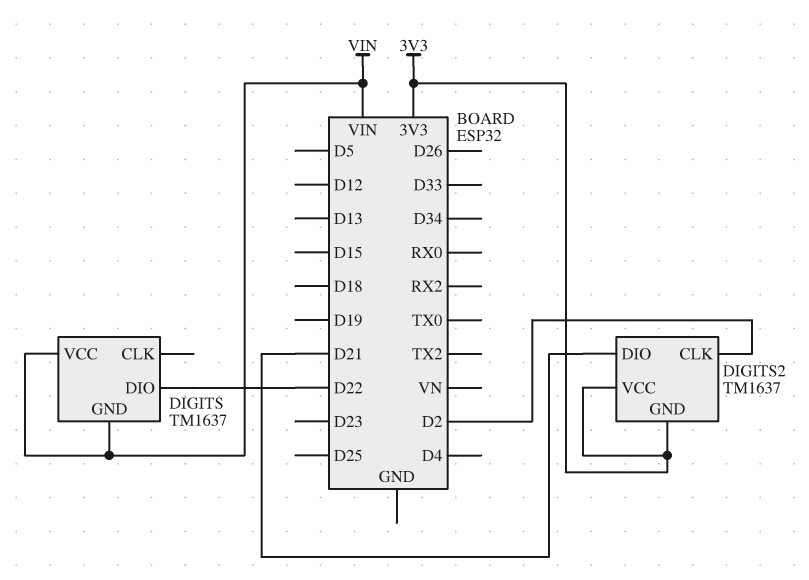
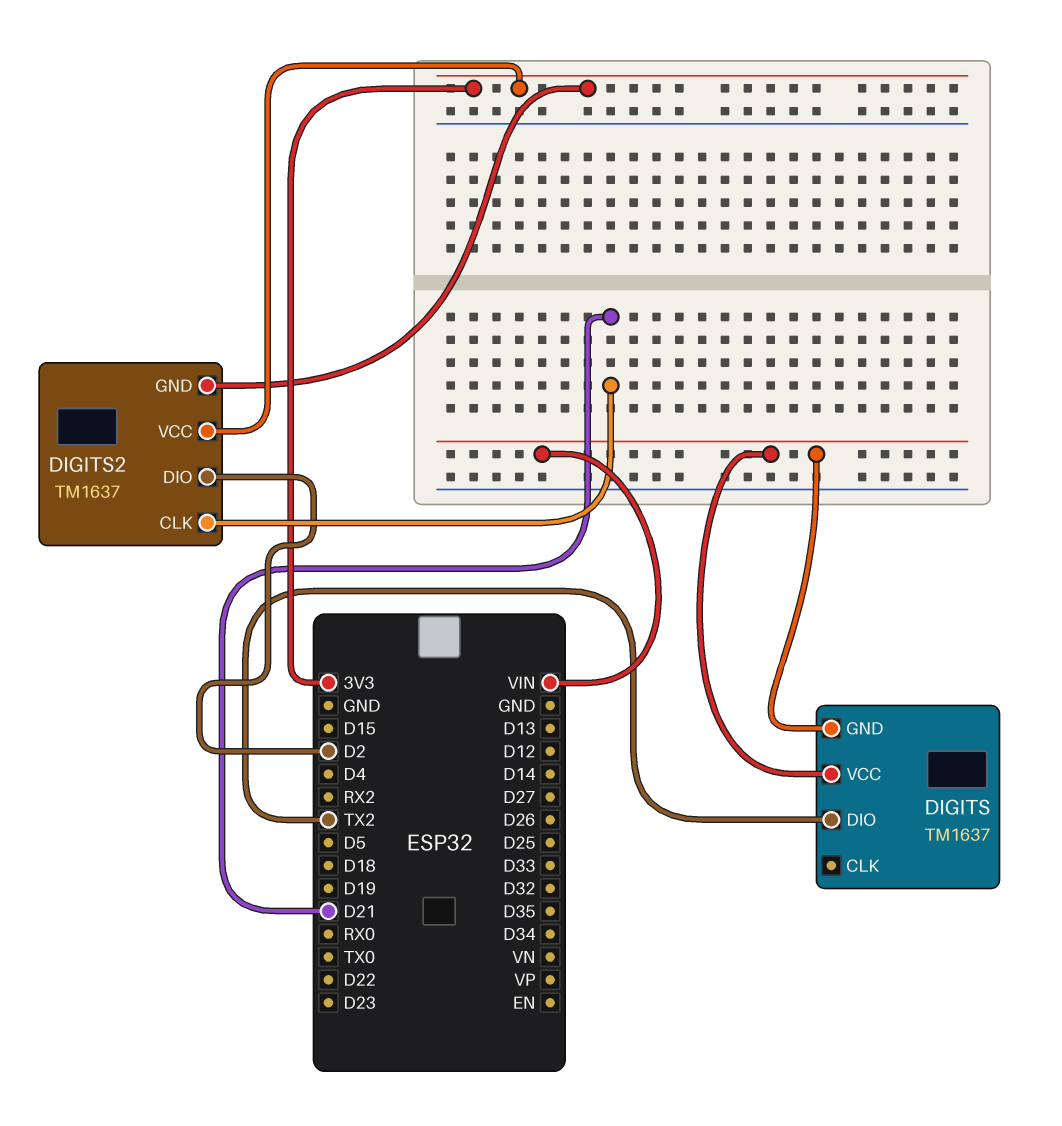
DIGITS pin DIO: D22 -> TX2
DIGITS2 pin CLK: D2 -> D21
DIGITS2 pin DIO: D21 -> D2

